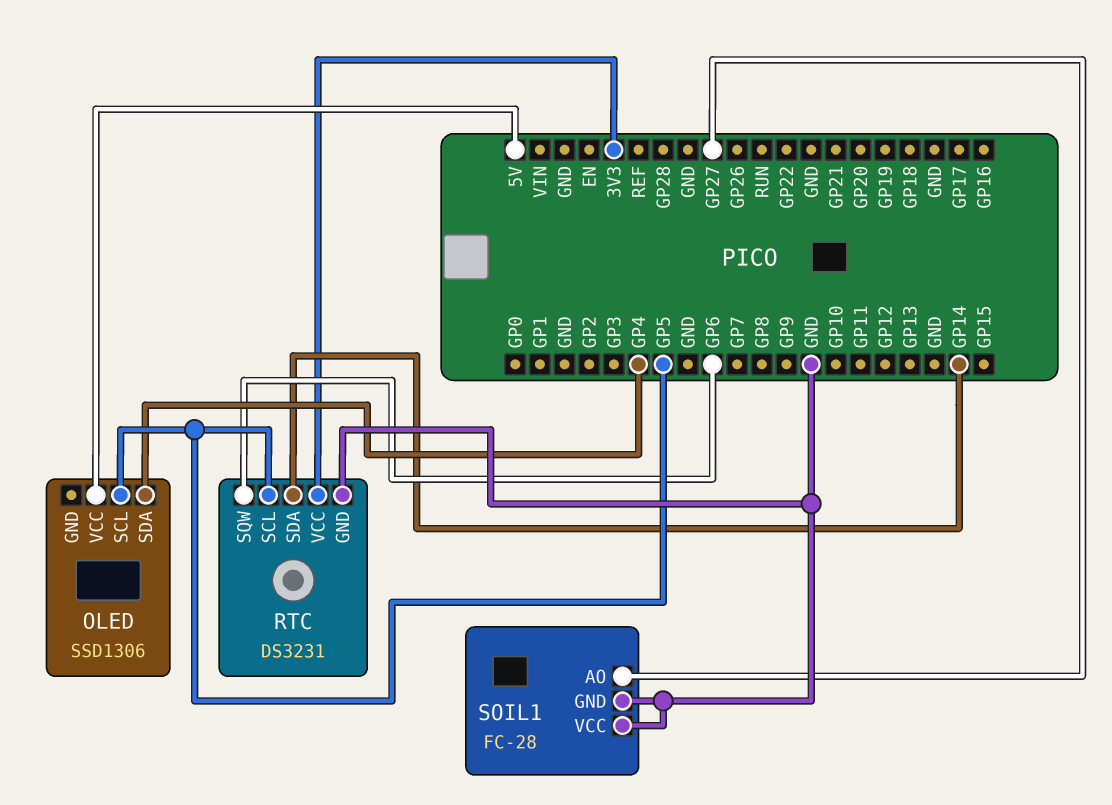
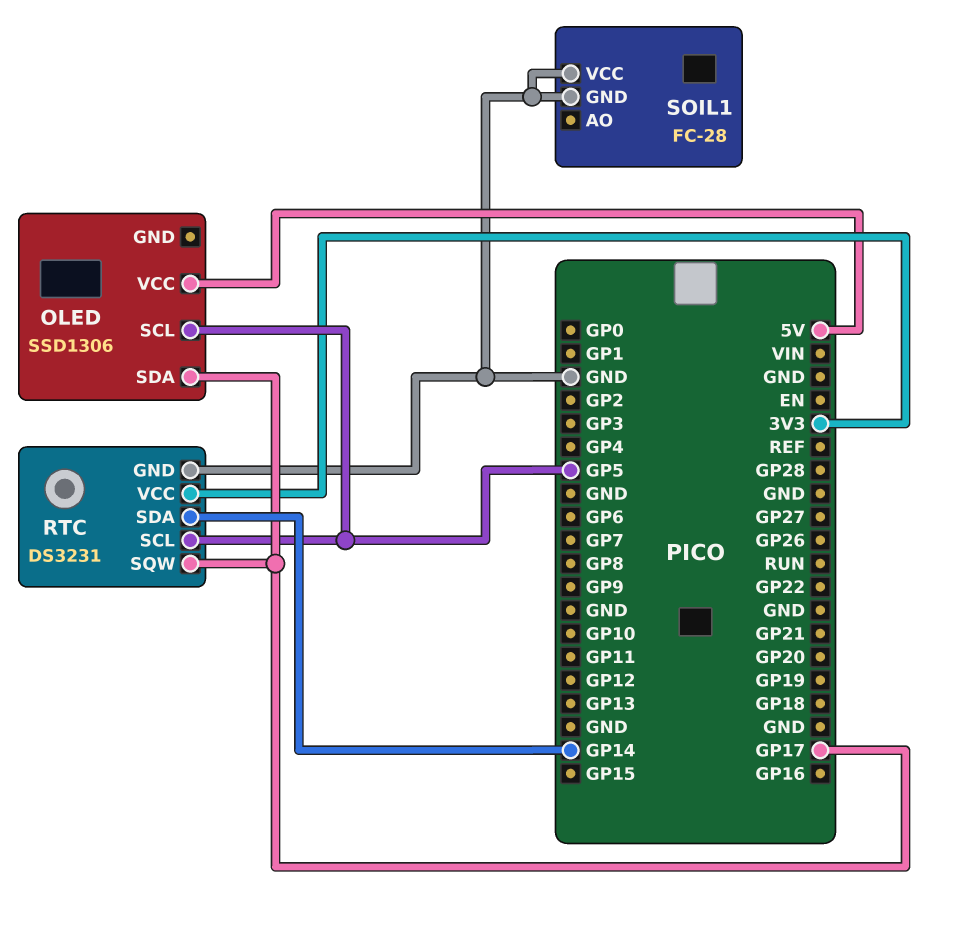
OLED pin SDA: GP4 -> GP17
RTC pin SQW: GP6 -> GP17
SOIL1 pin AO: GP27 -> none

